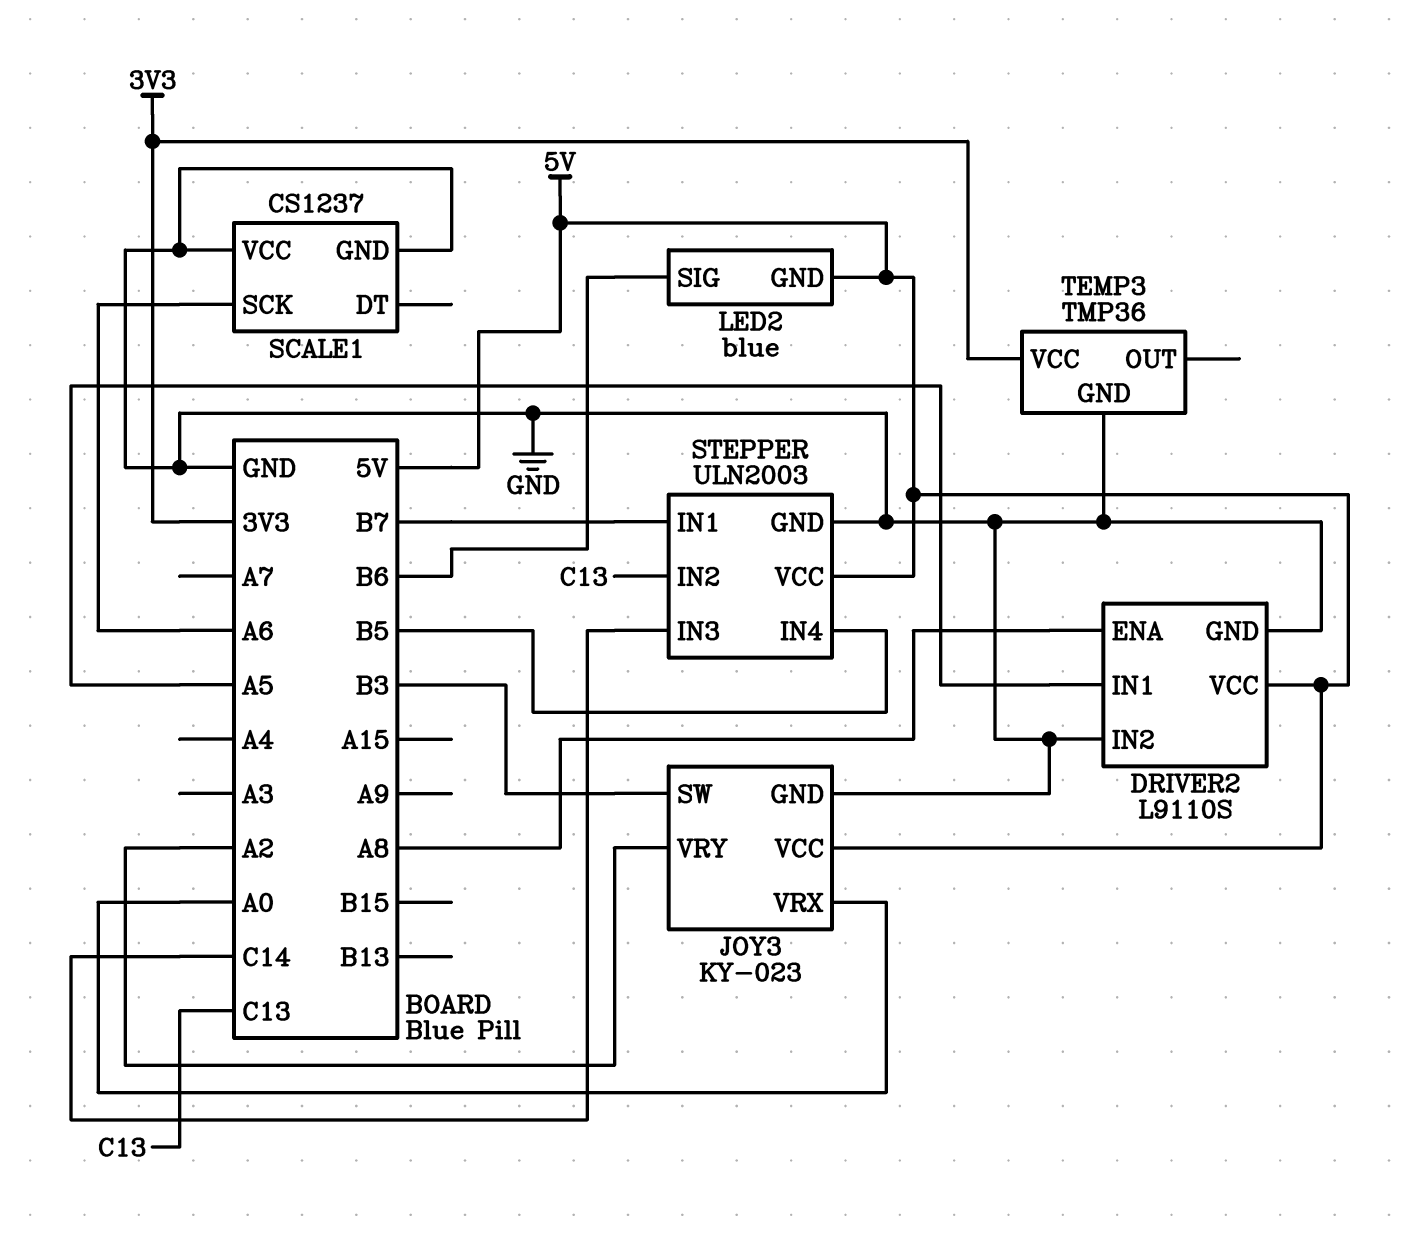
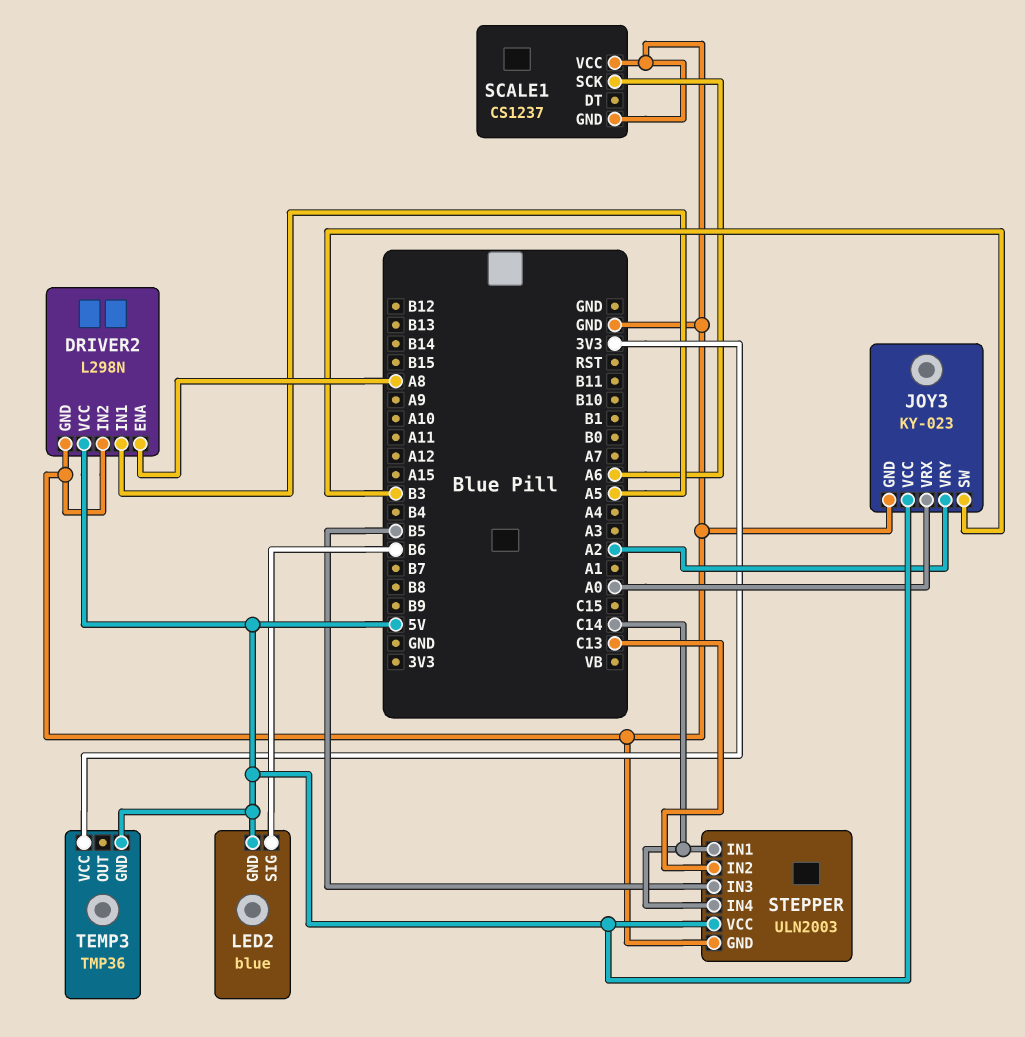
DRIVER2: L9110S -> L298N
STEPPER pin IN1: B7 -> C14
STEPPER pin IN3: C14 -> B5
STEPPER pin IN4: B5 -> C14
TEMP3 pin GND: GND -> 5V

